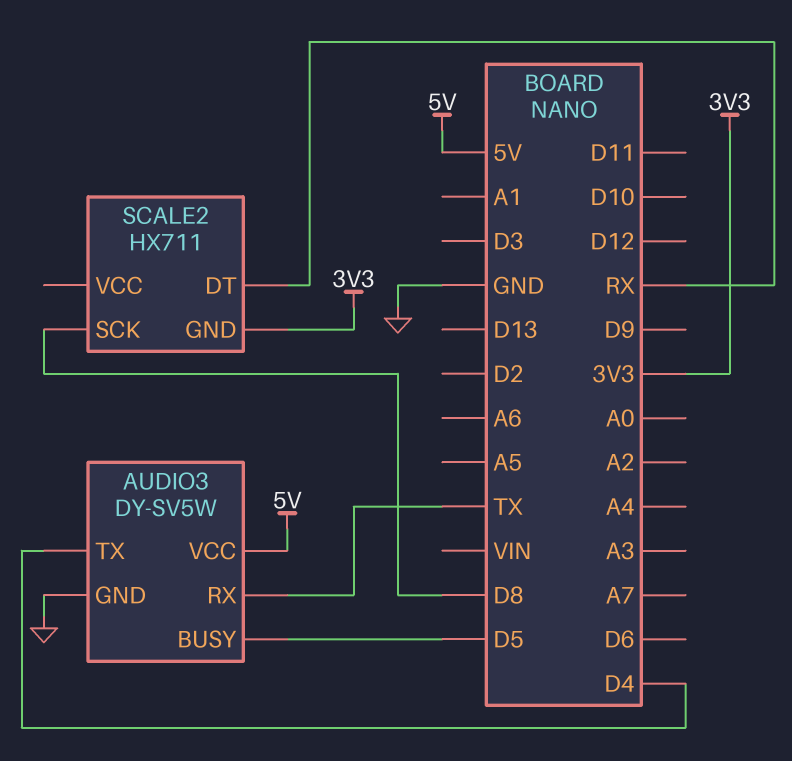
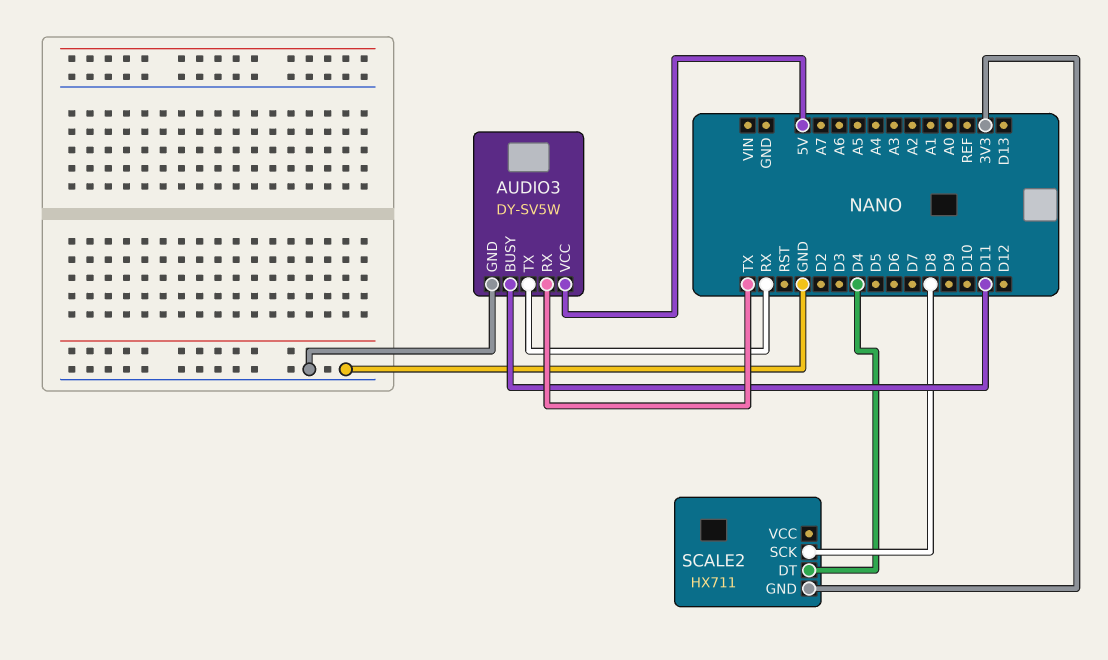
AUDIO3 pin BUSY: D5 -> D11
AUDIO3 pin TX: D4 -> RX
SCALE2 pin DT: RX -> D4

